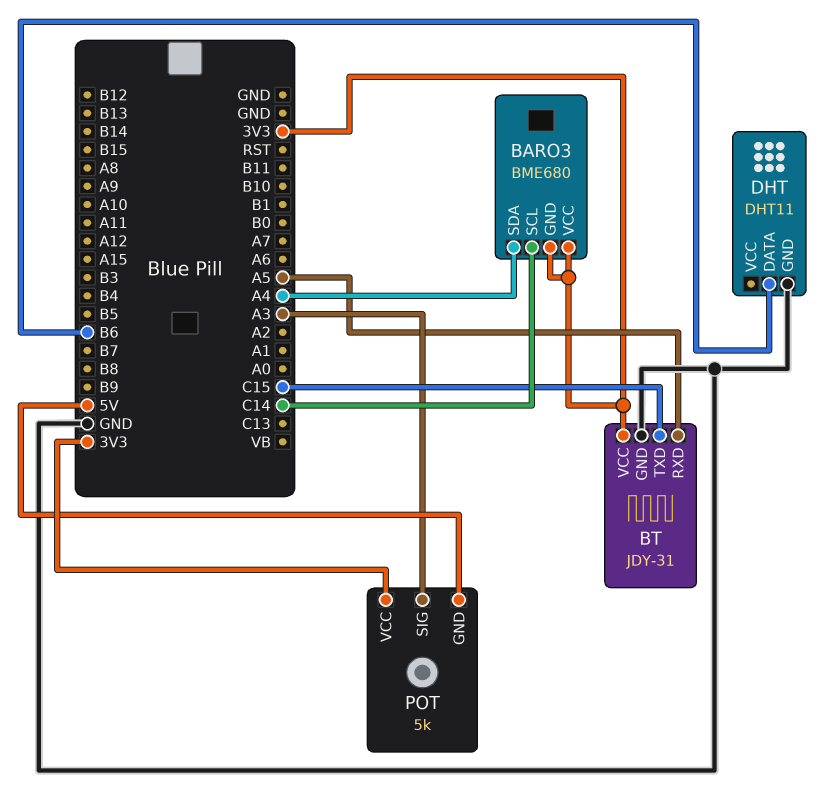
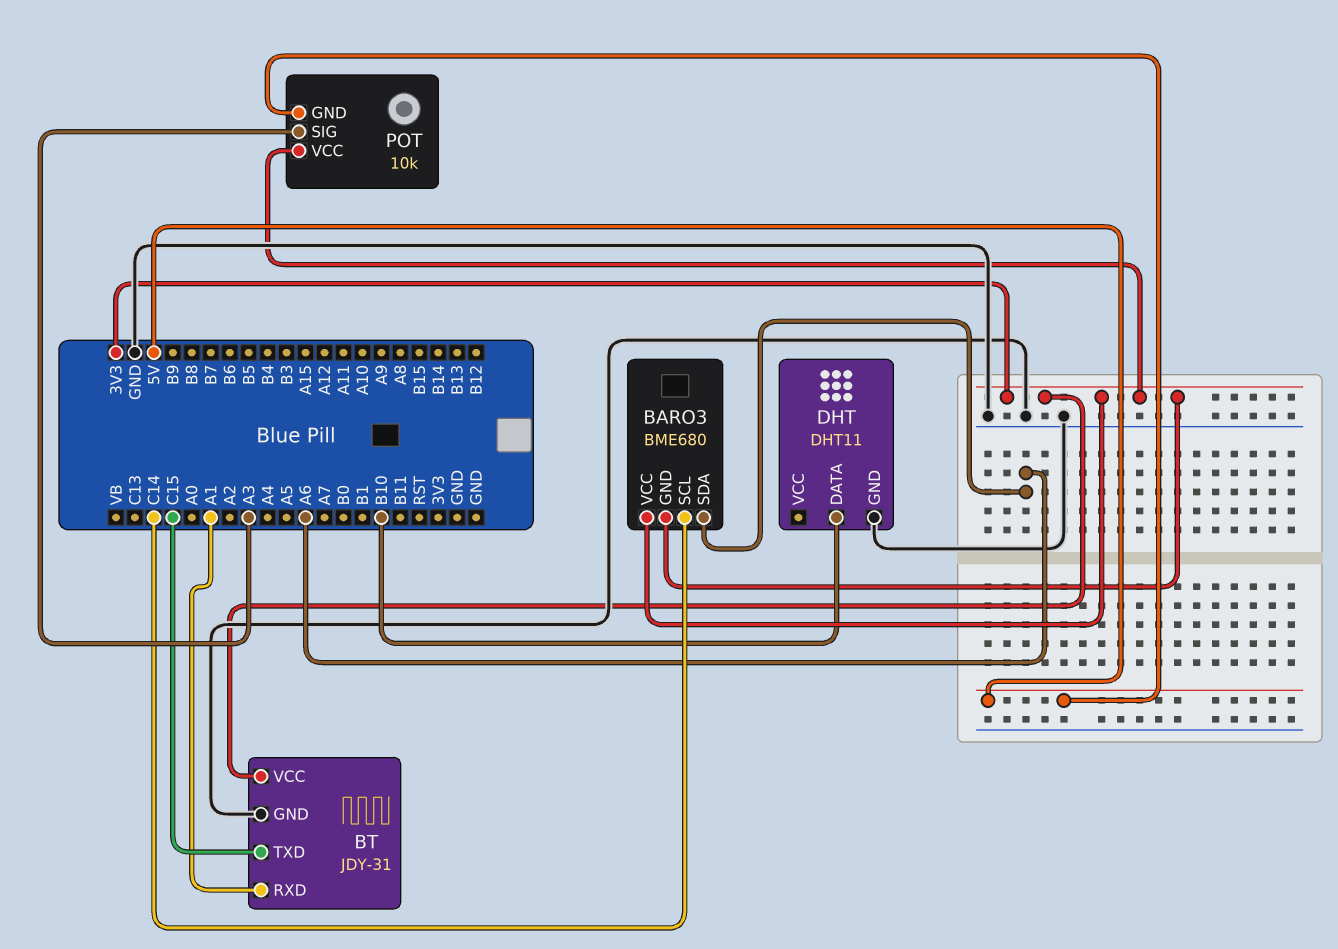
BARO3 pin SDA: A4 -> A6
BT pin RXD: A5 -> A1
DHT pin DATA: B6 -> B10
POT: 5k -> 10k

